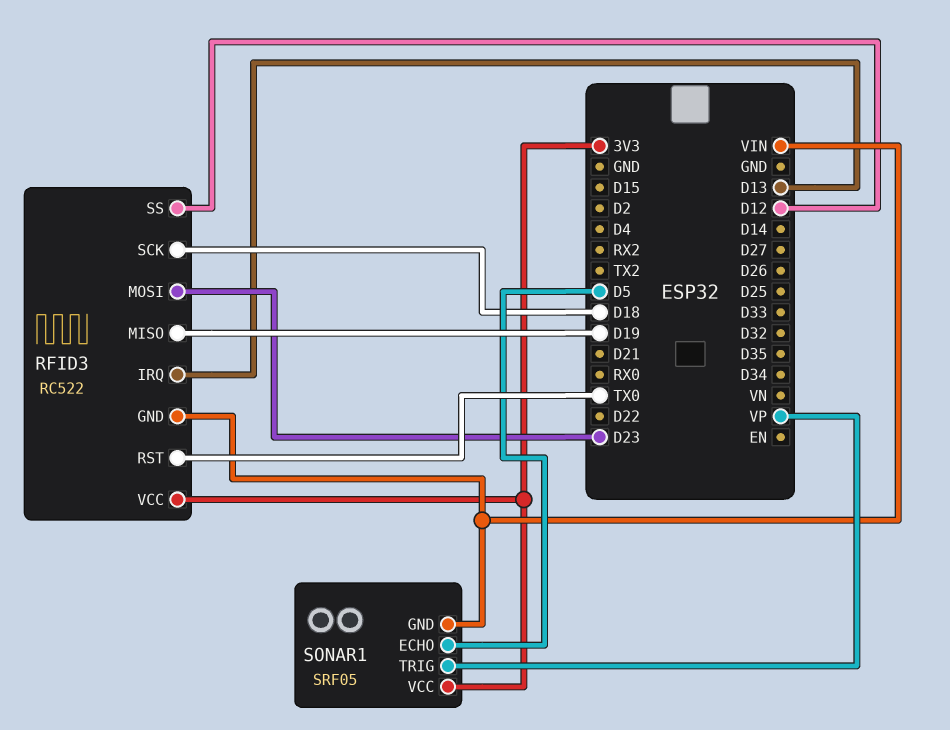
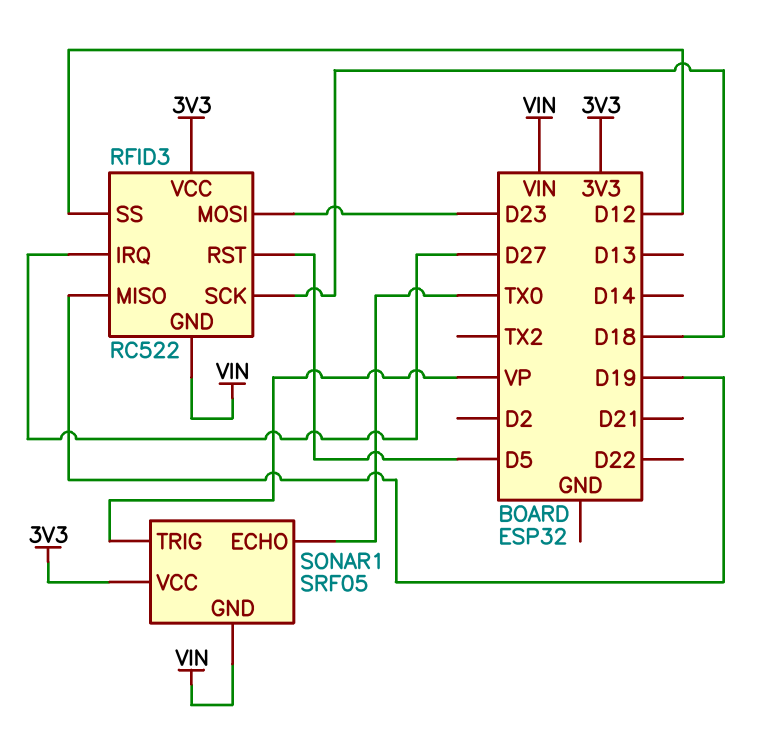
RFID3 pin IRQ: D13 -> D27
RFID3 pin RST: TX0 -> D5
SONAR1 pin ECHO: D5 -> TX0

